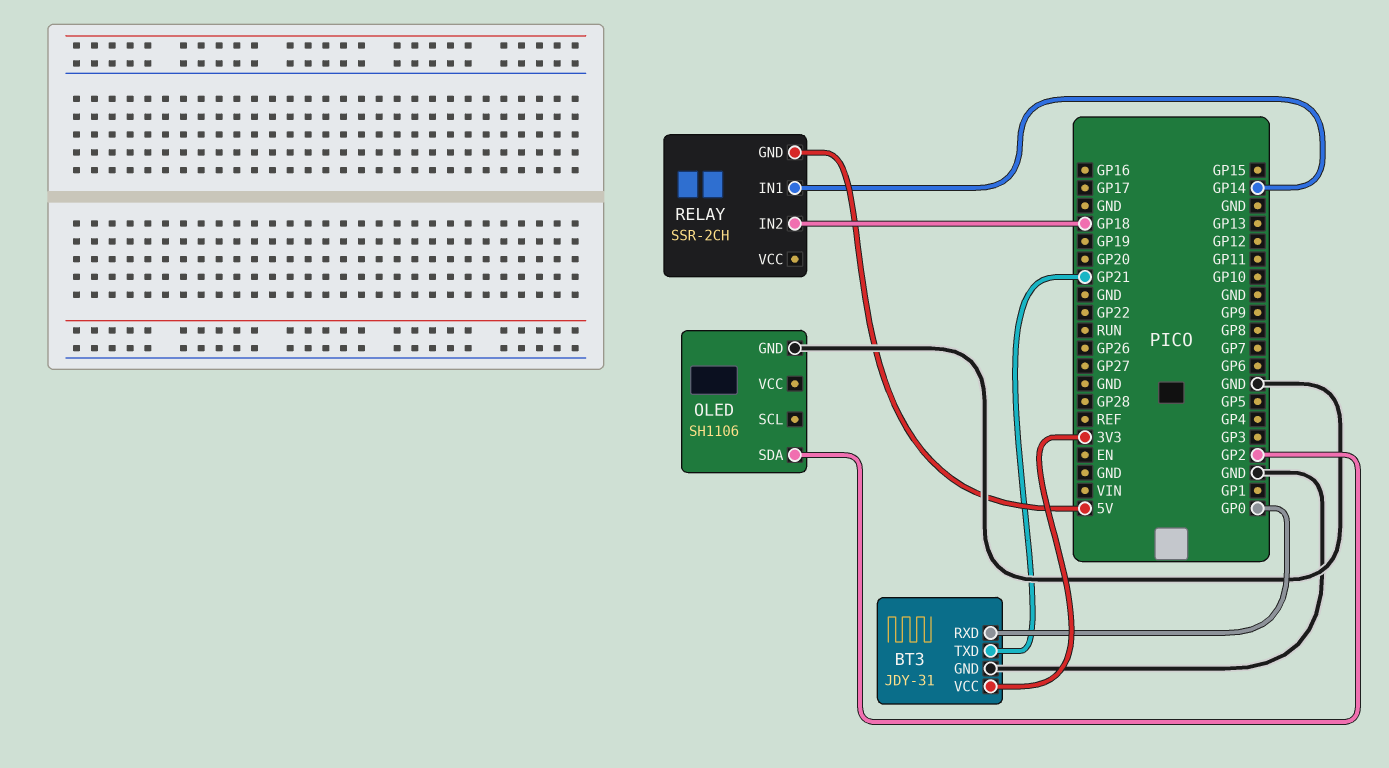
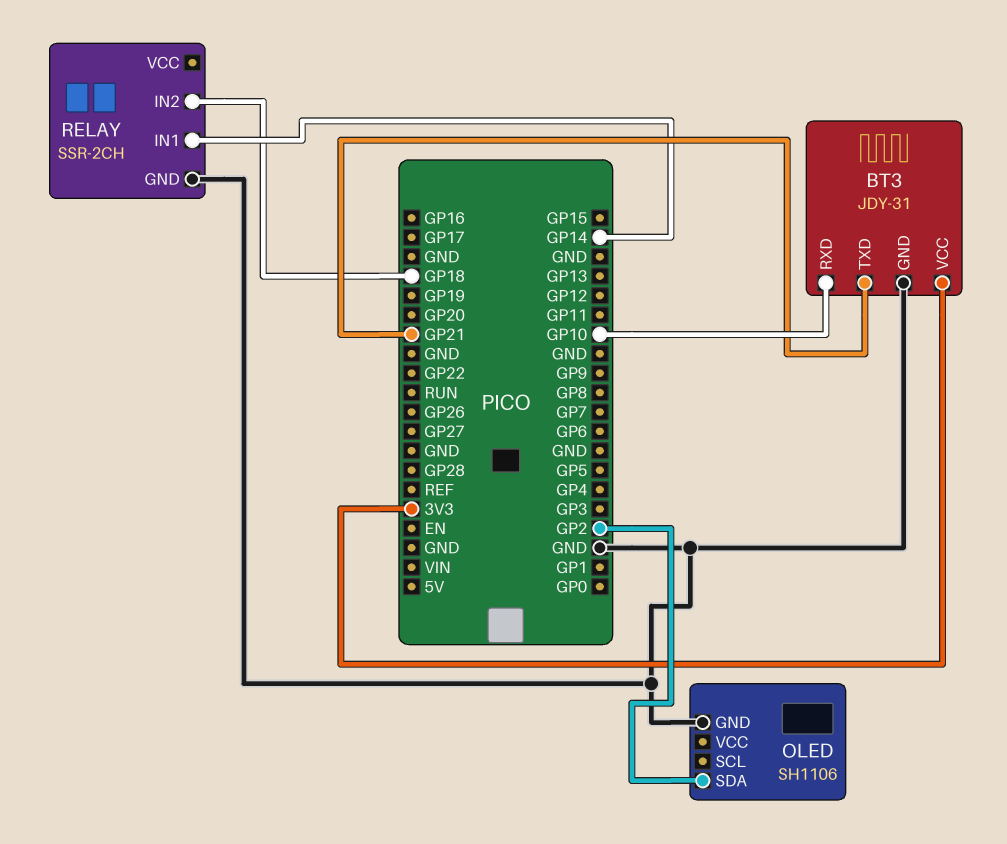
BT3 pin RXD: GP0 -> GP10
RELAY pin GND: 5V -> GND

